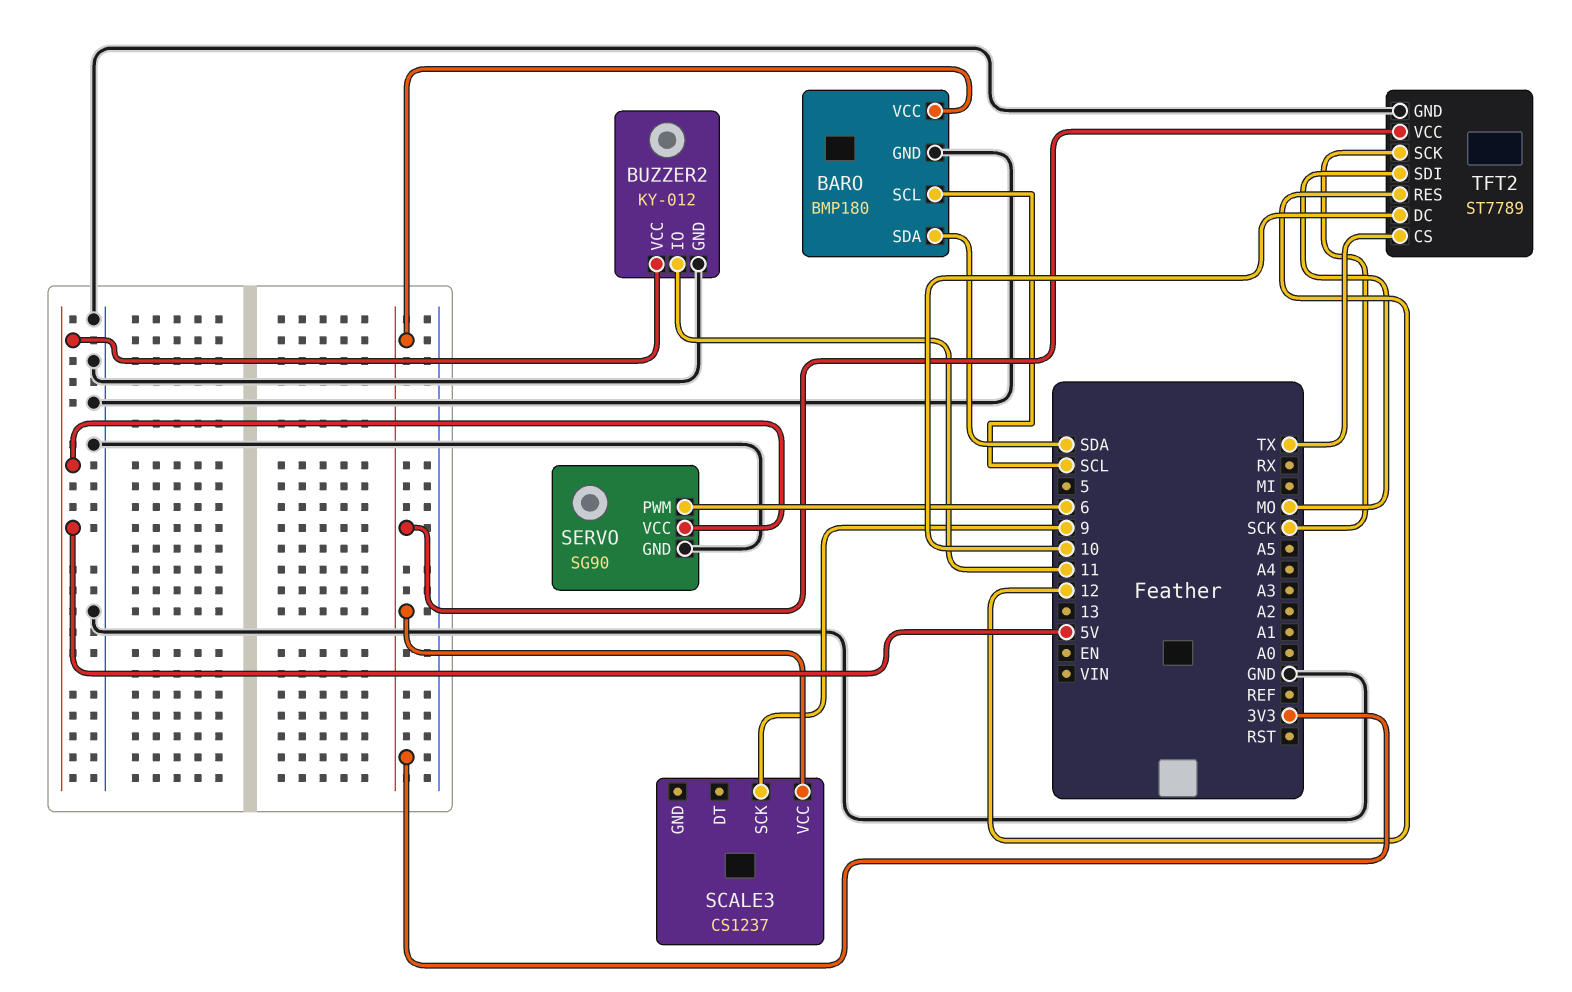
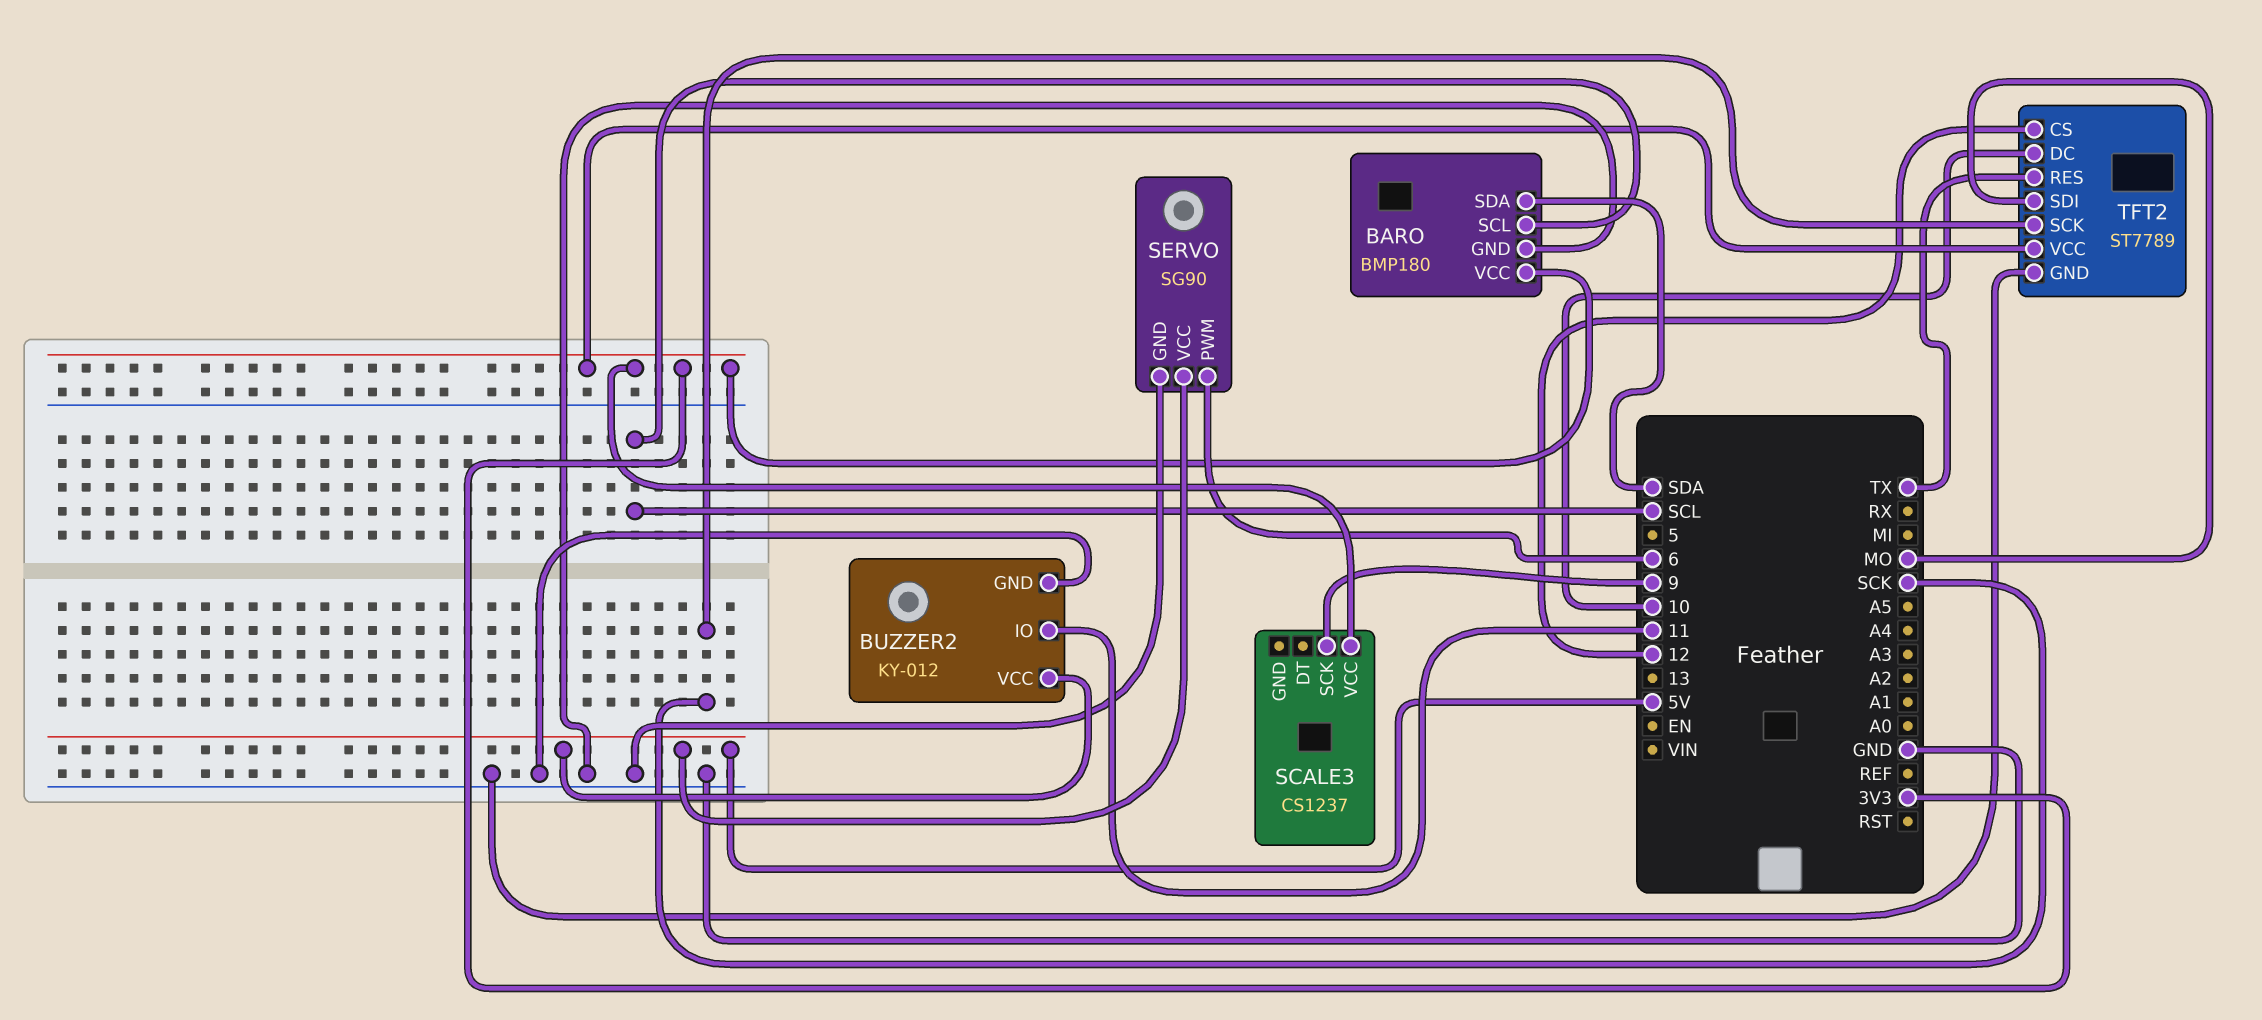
TFT2 pin CS: TX -> 12
TFT2 pin RES: 12 -> TX

